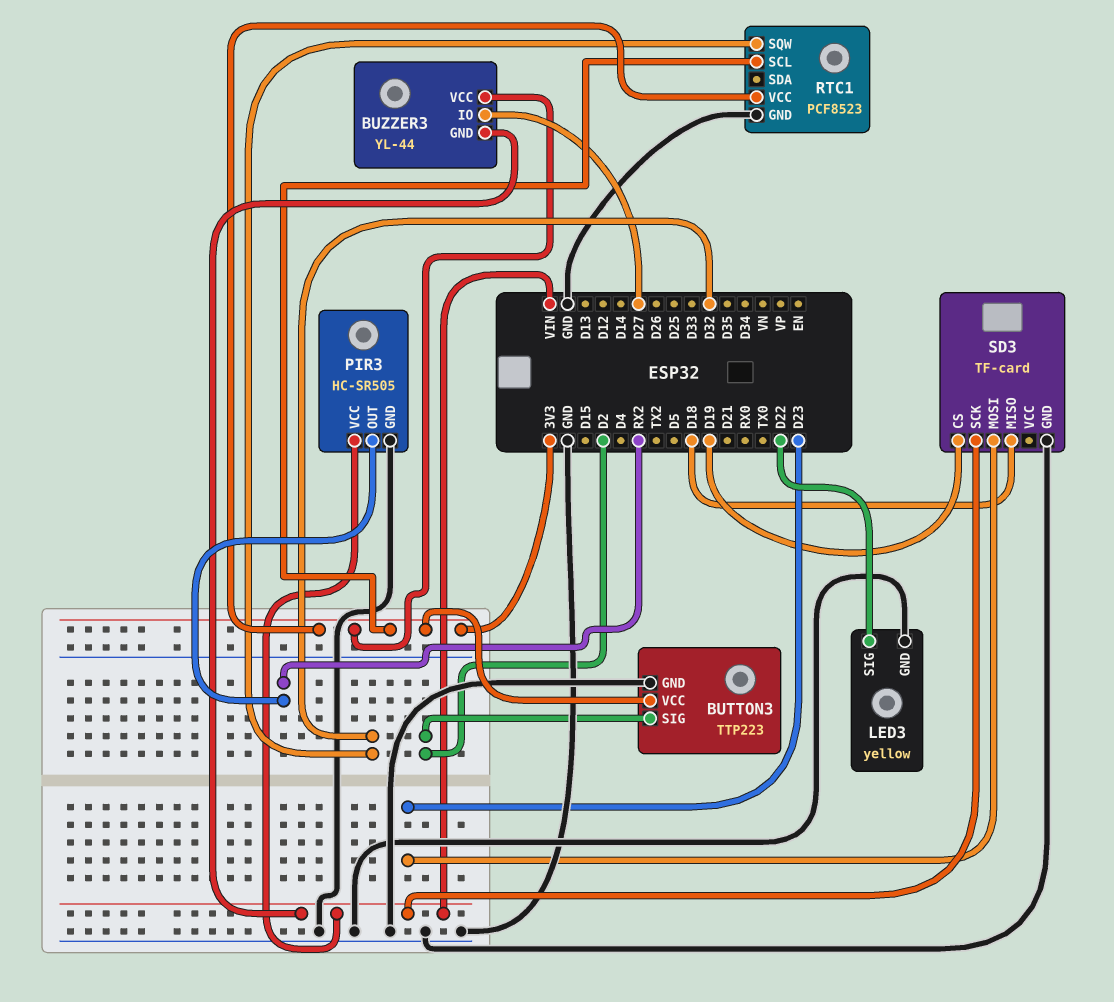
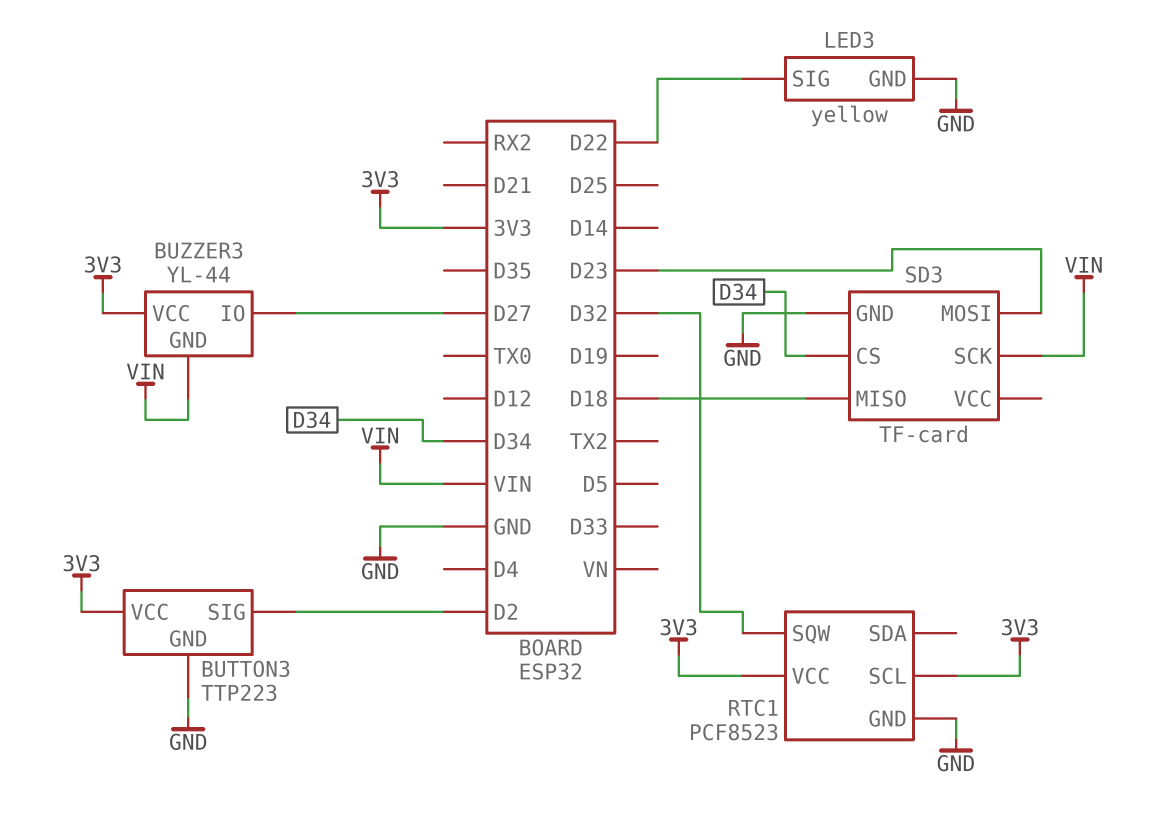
PIR3: HC-SR505 -> none
PIR3 pin GND: GND -> none
PIR3 pin OUT: RX2 -> none
PIR3 pin VCC: VIN -> none
SD3 pin CS: D19 -> D34

